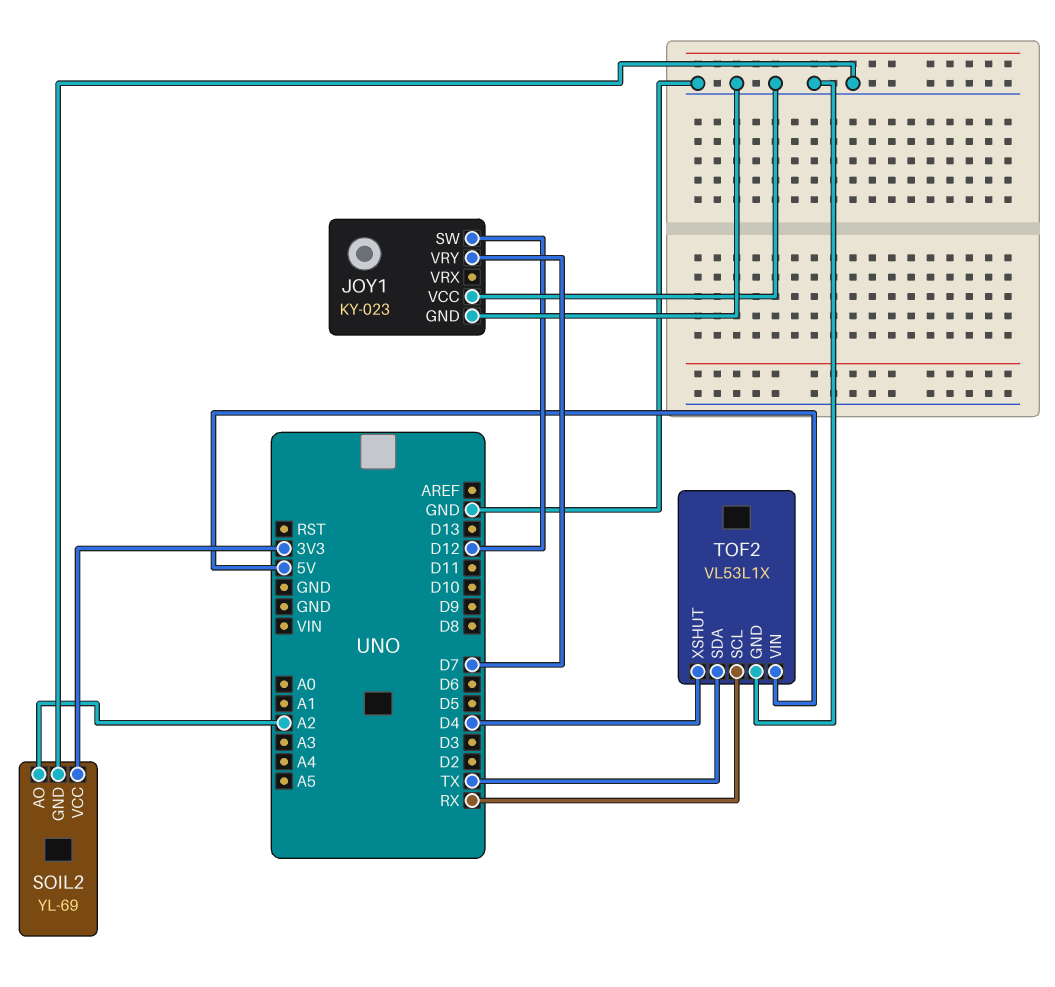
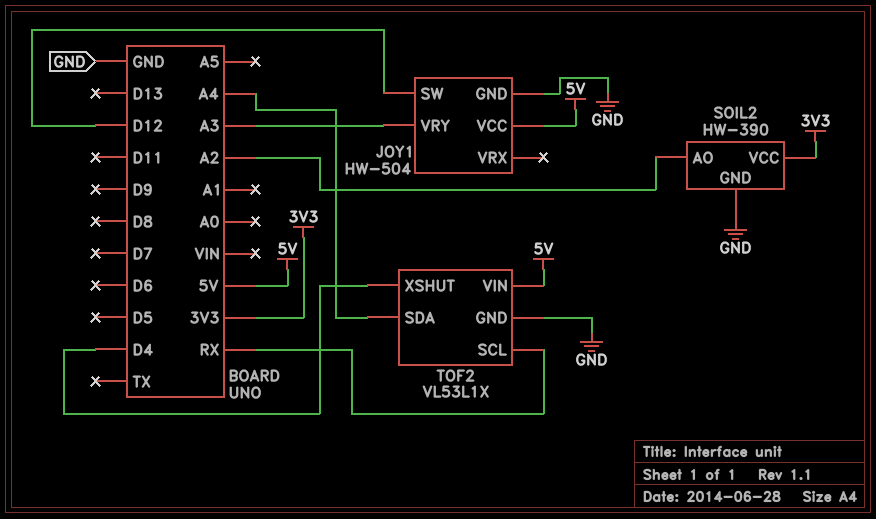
JOY1: KY-023 -> HW-504
JOY1 pin VCC: GND -> 5V
JOY1 pin VRY: D7 -> A3
SOIL2: YL-69 -> HW-390
TOF2 pin SDA: TX -> A4

